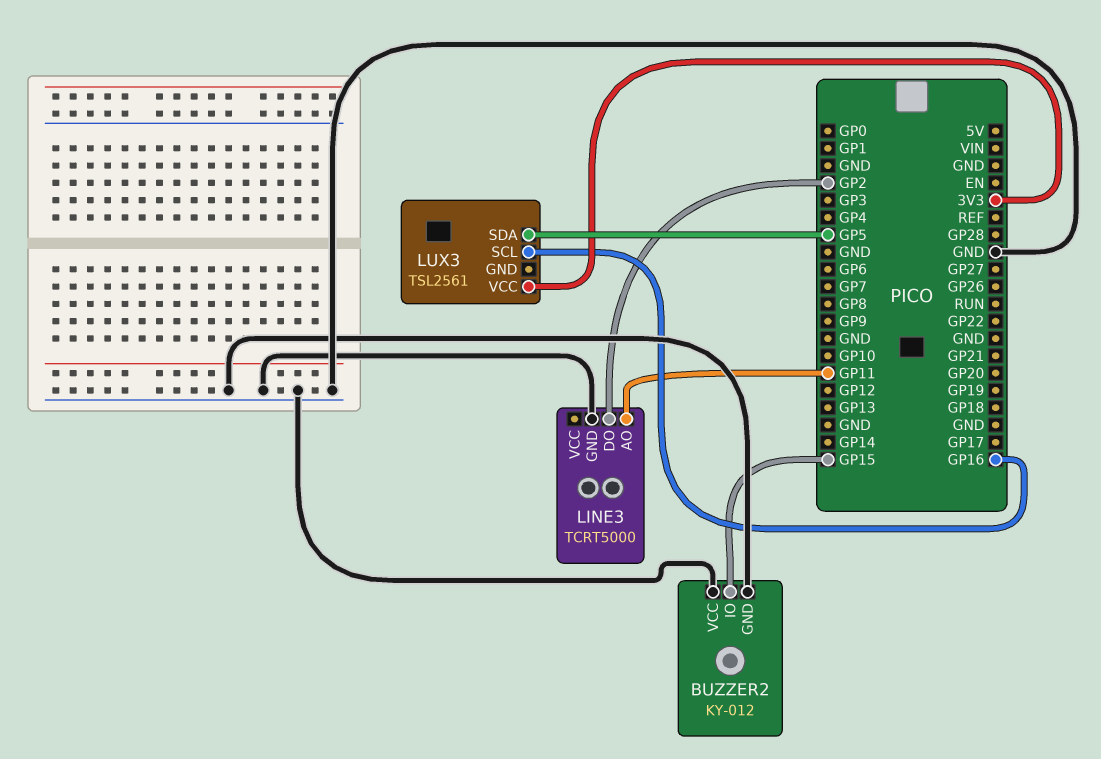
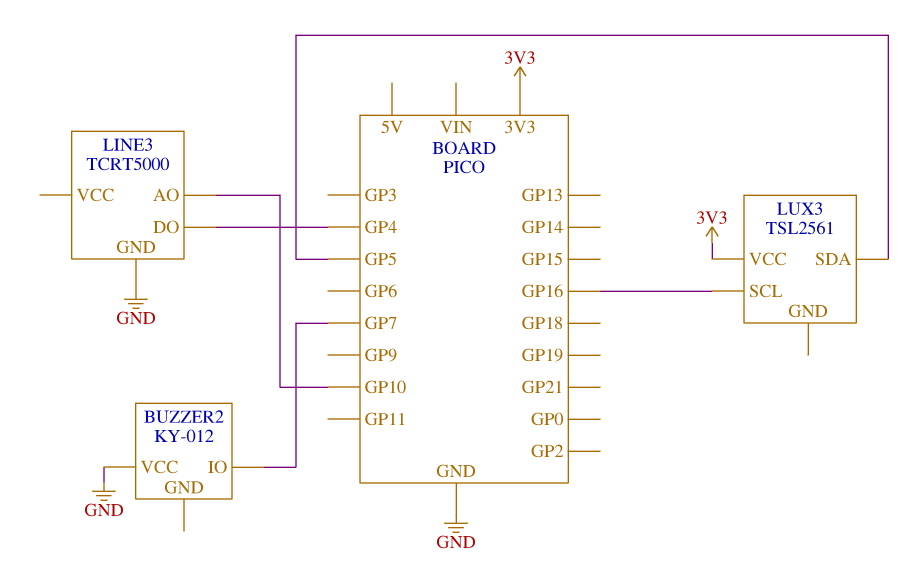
BUZZER2 pin GND: GND -> none
BUZZER2 pin IO: GP15 -> GP7
LINE3 pin AO: GP11 -> GP10
LINE3 pin DO: GP2 -> GP4

